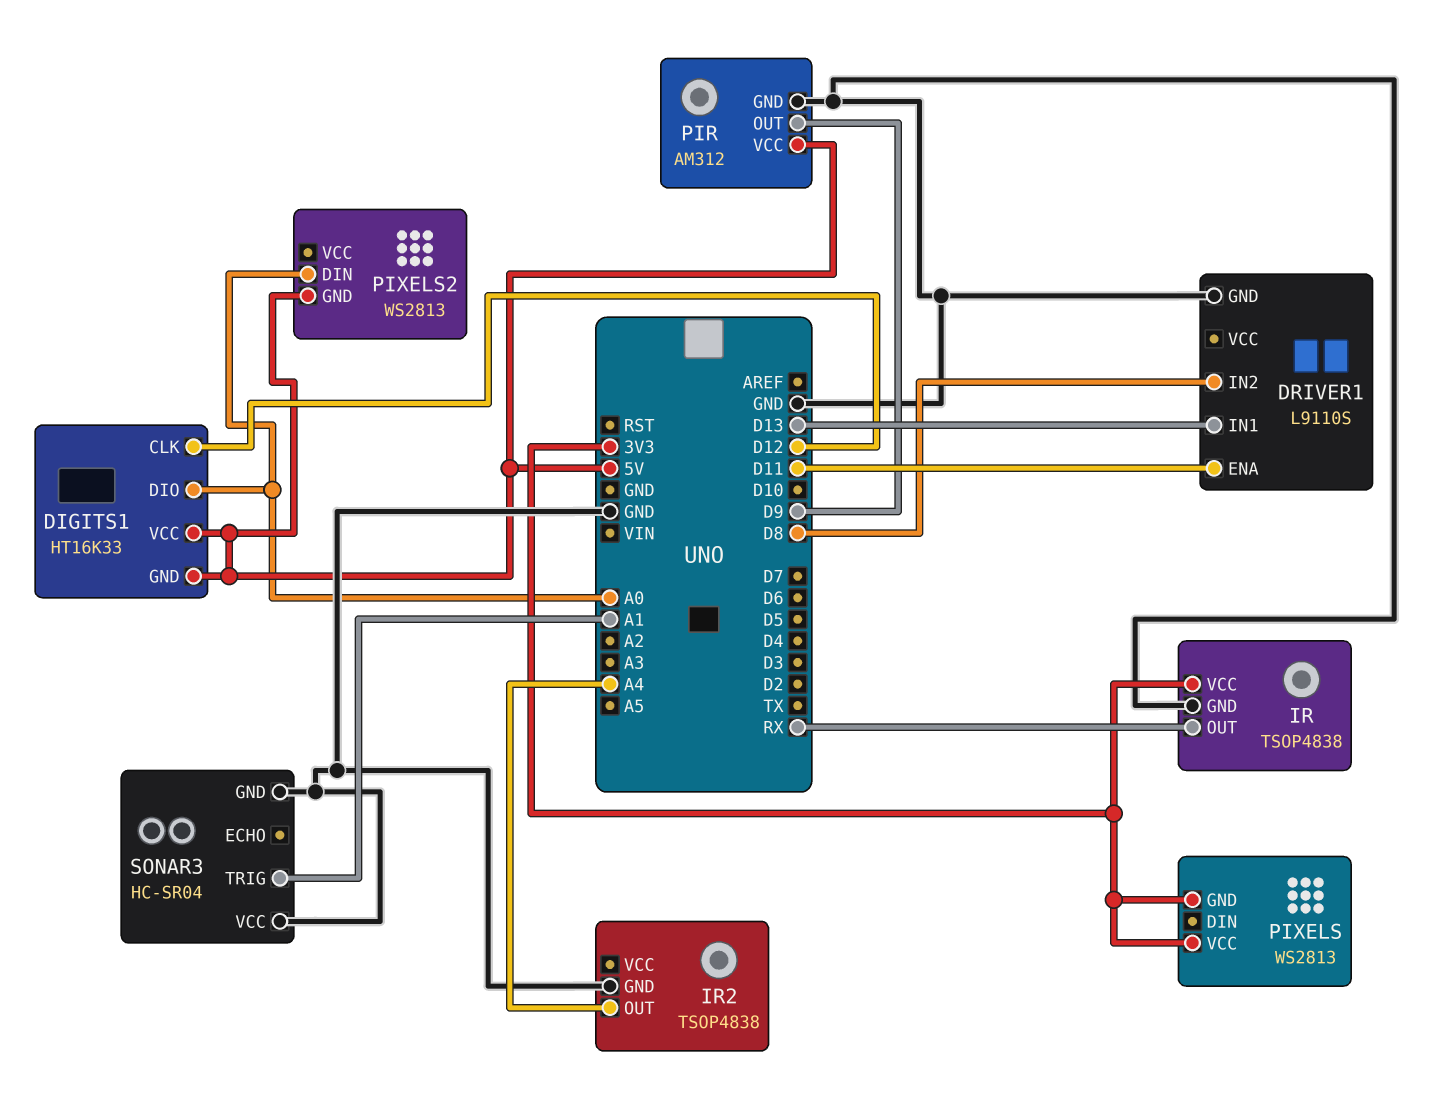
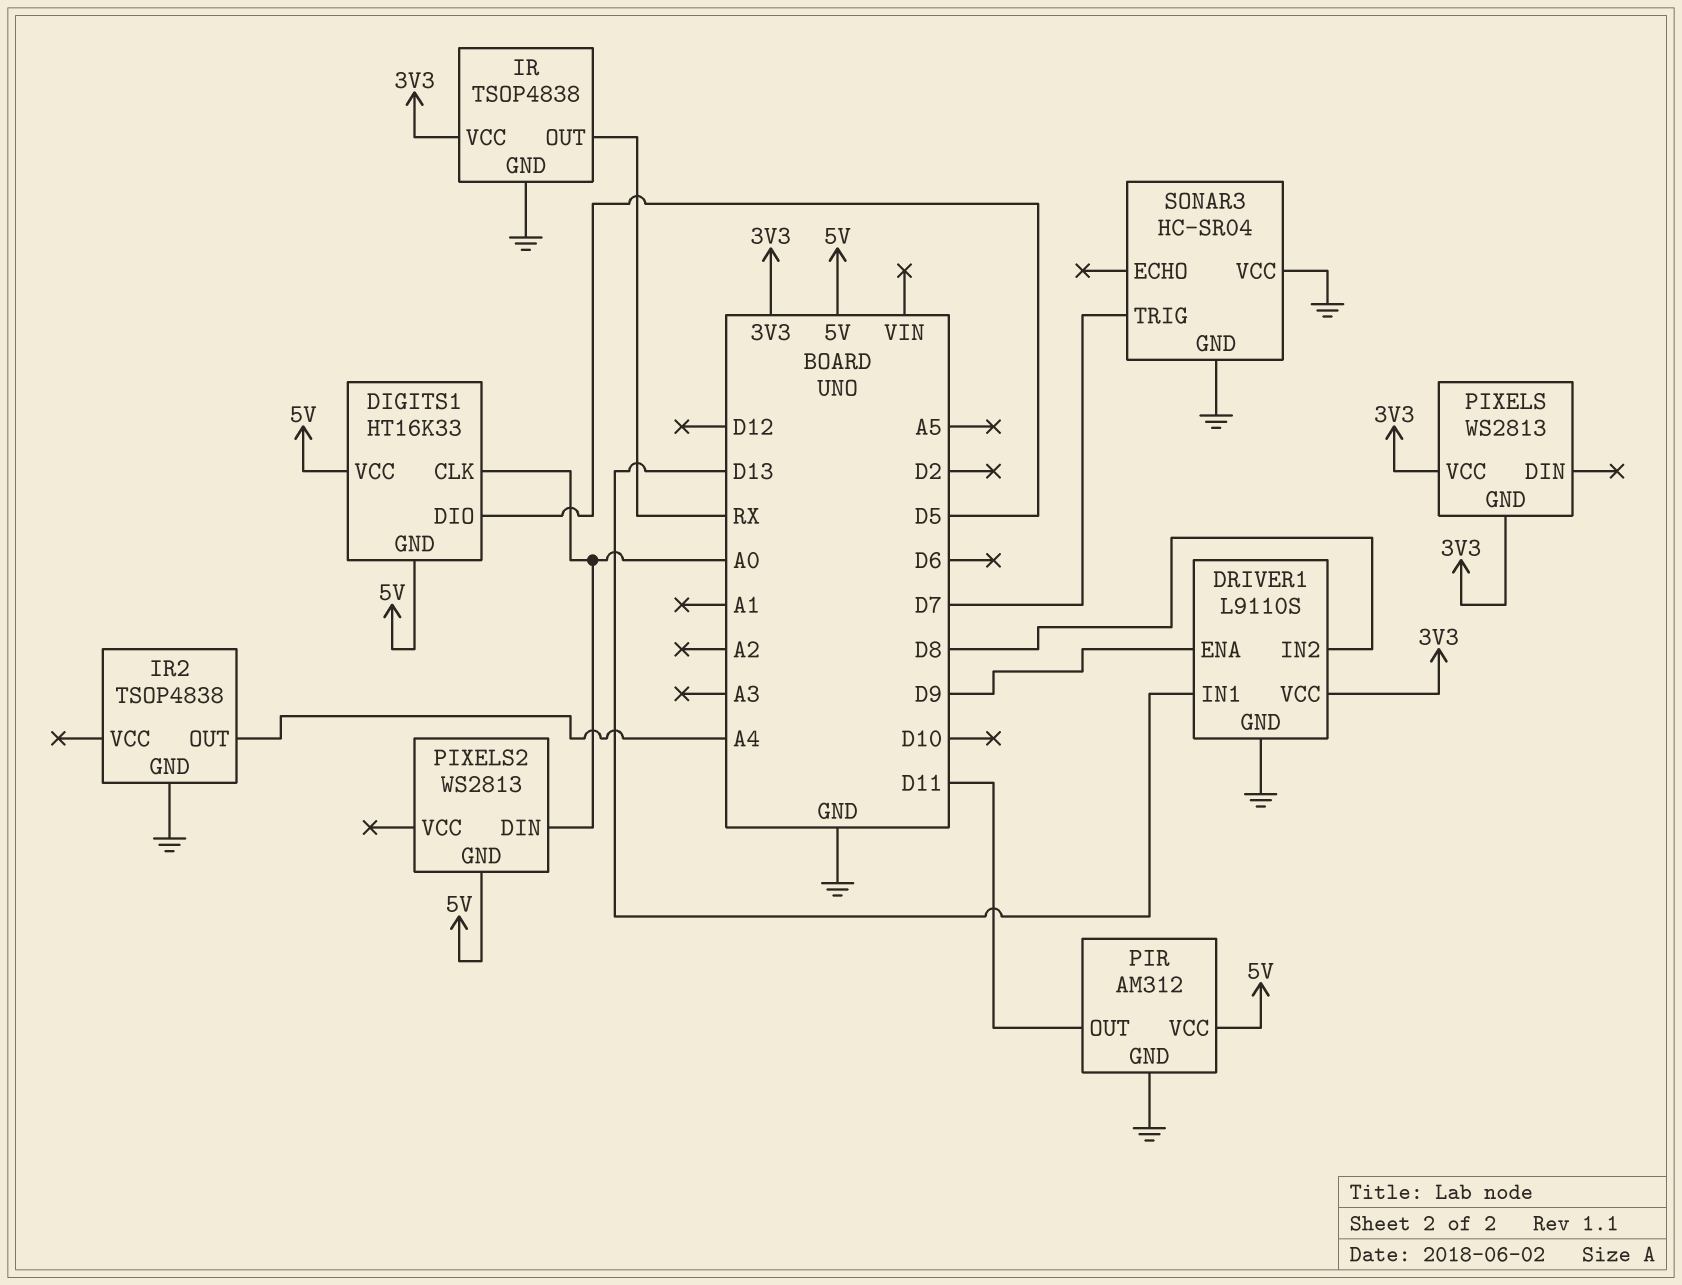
DIGITS1 pin CLK: D12 -> A0
DIGITS1 pin DIO: A0 -> D5
DRIVER1 pin ENA: D11 -> D9
DRIVER1 pin VCC: none -> 3V3
PIR pin OUT: D9 -> D11
SONAR3 pin TRIG: A1 -> D7

